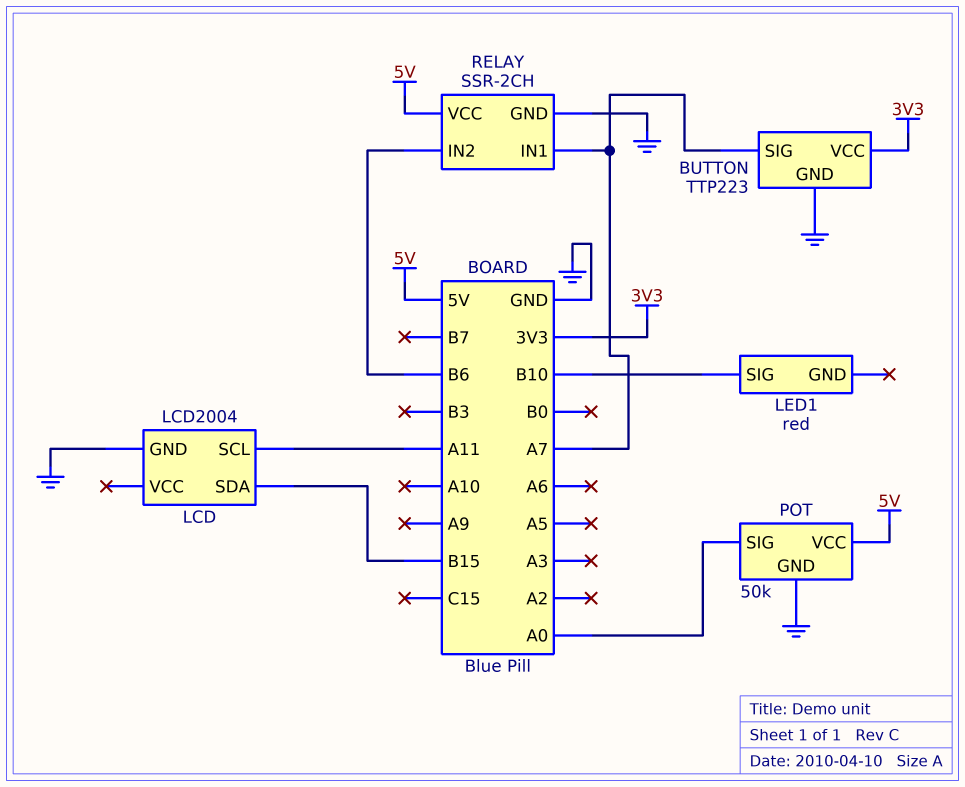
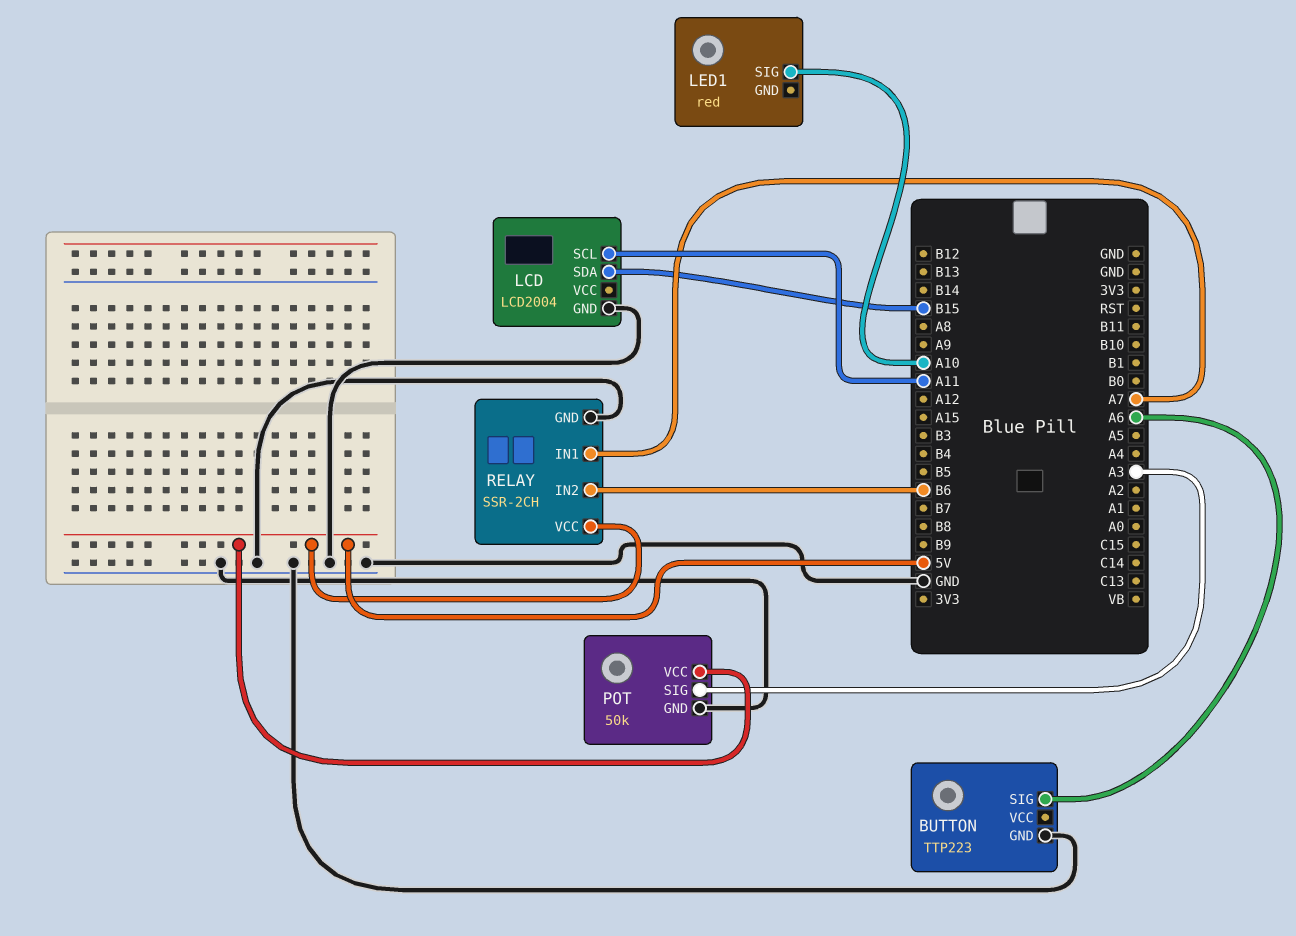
BUTTON pin SIG: A7 -> A6
BUTTON pin VCC: 3V3 -> none
LED1 pin SIG: B10 -> A10
POT pin SIG: A0 -> A3

